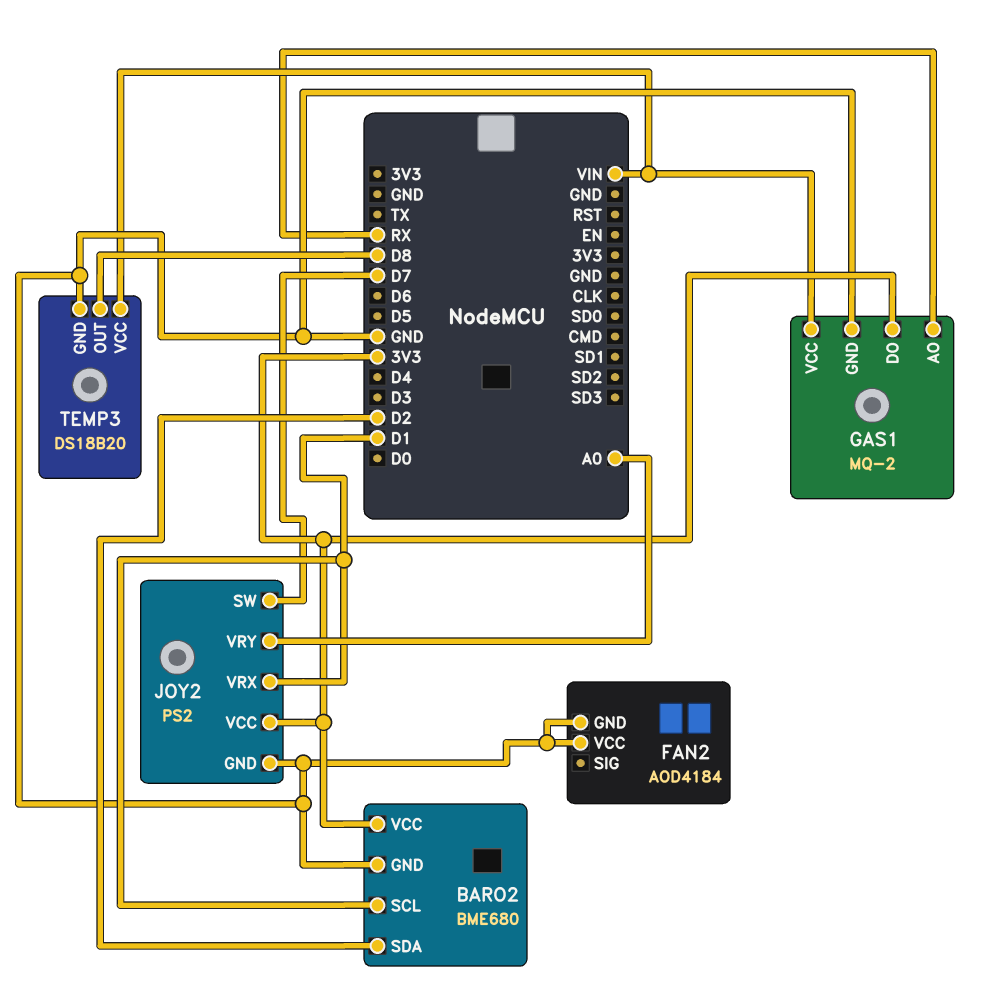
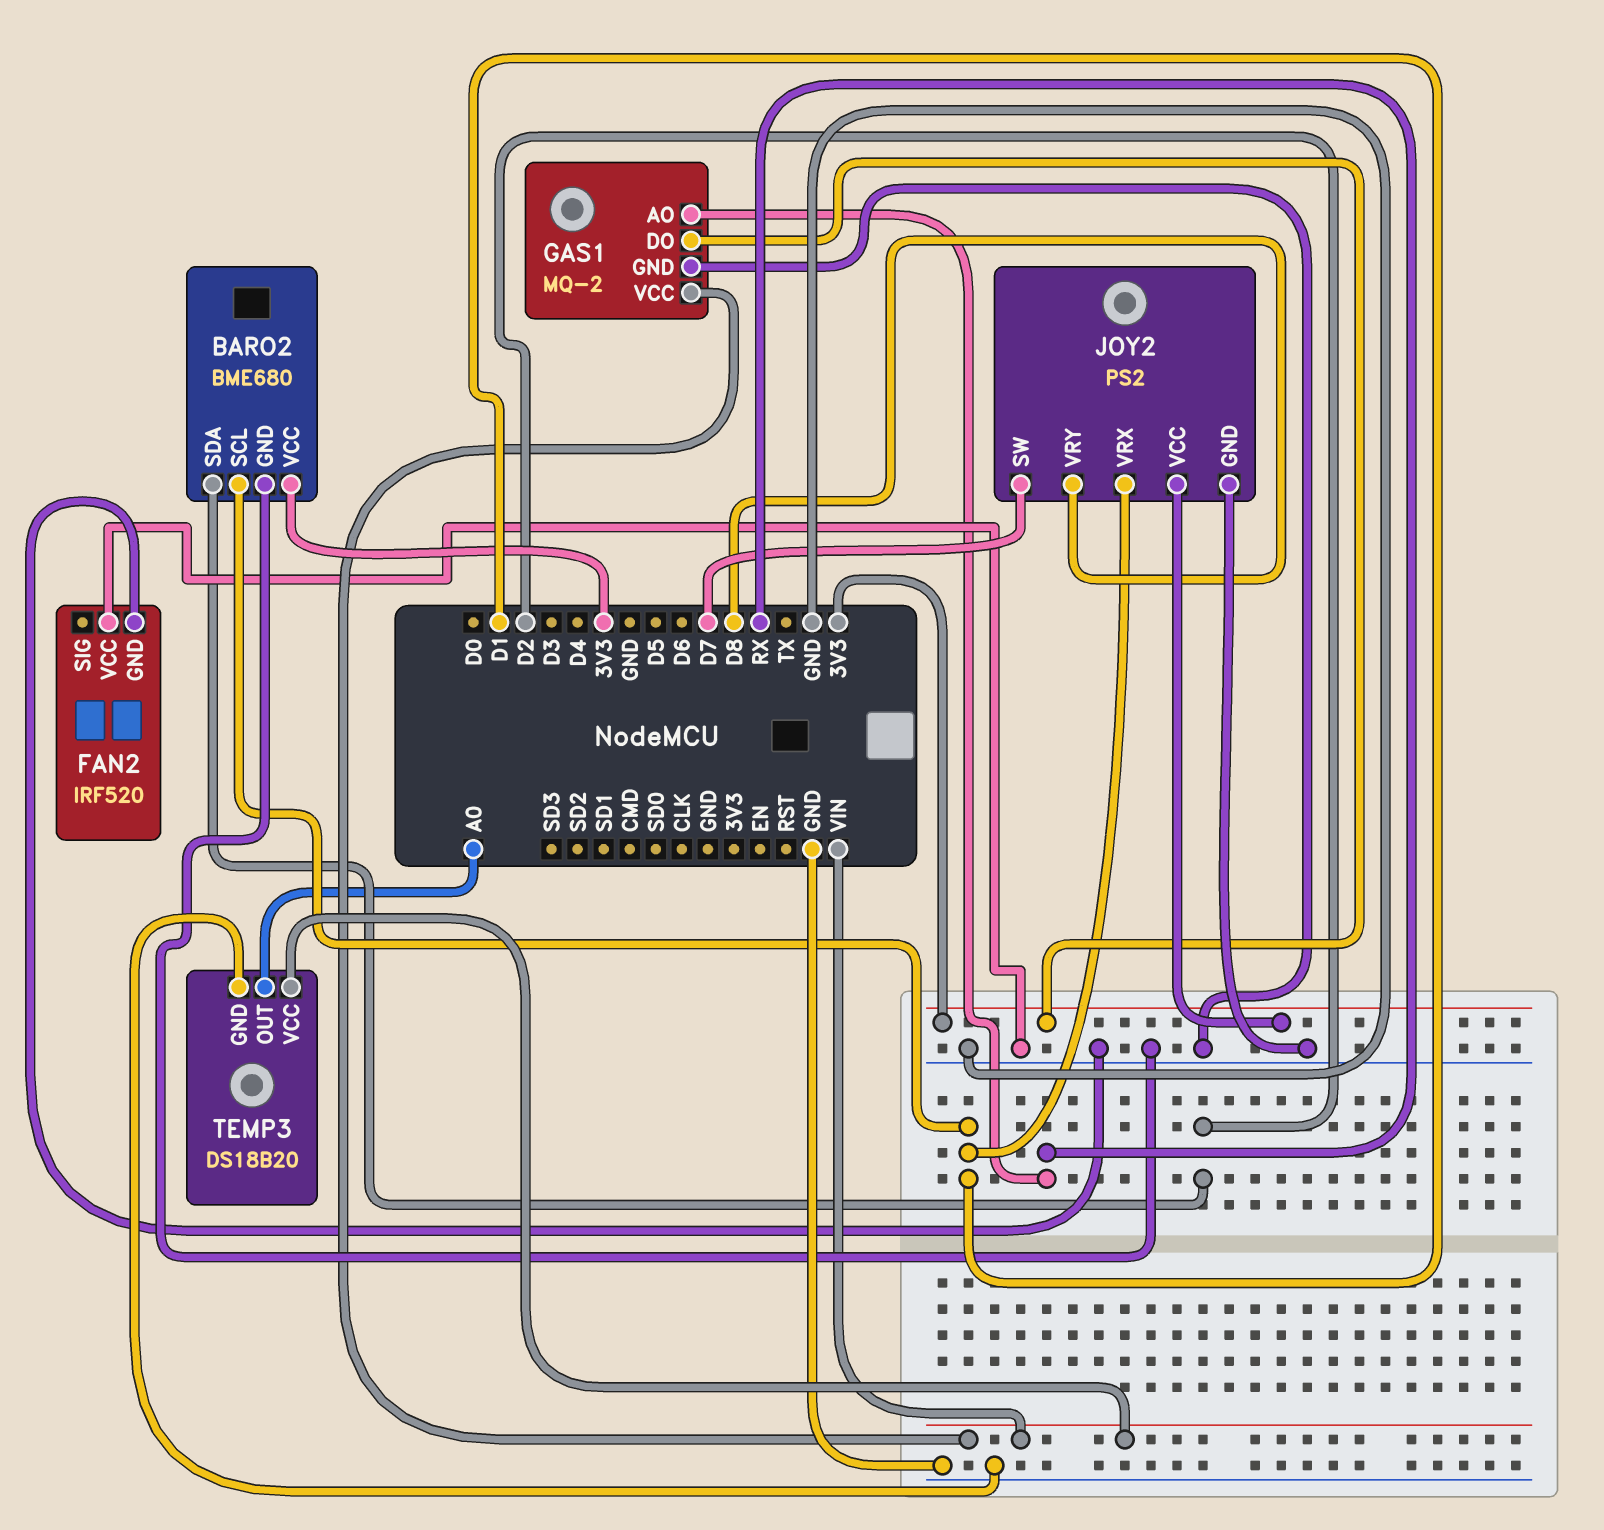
FAN2: AOD4184 -> IRF520
JOY2 pin VRY: A0 -> D8
TEMP3 pin OUT: D8 -> A0

